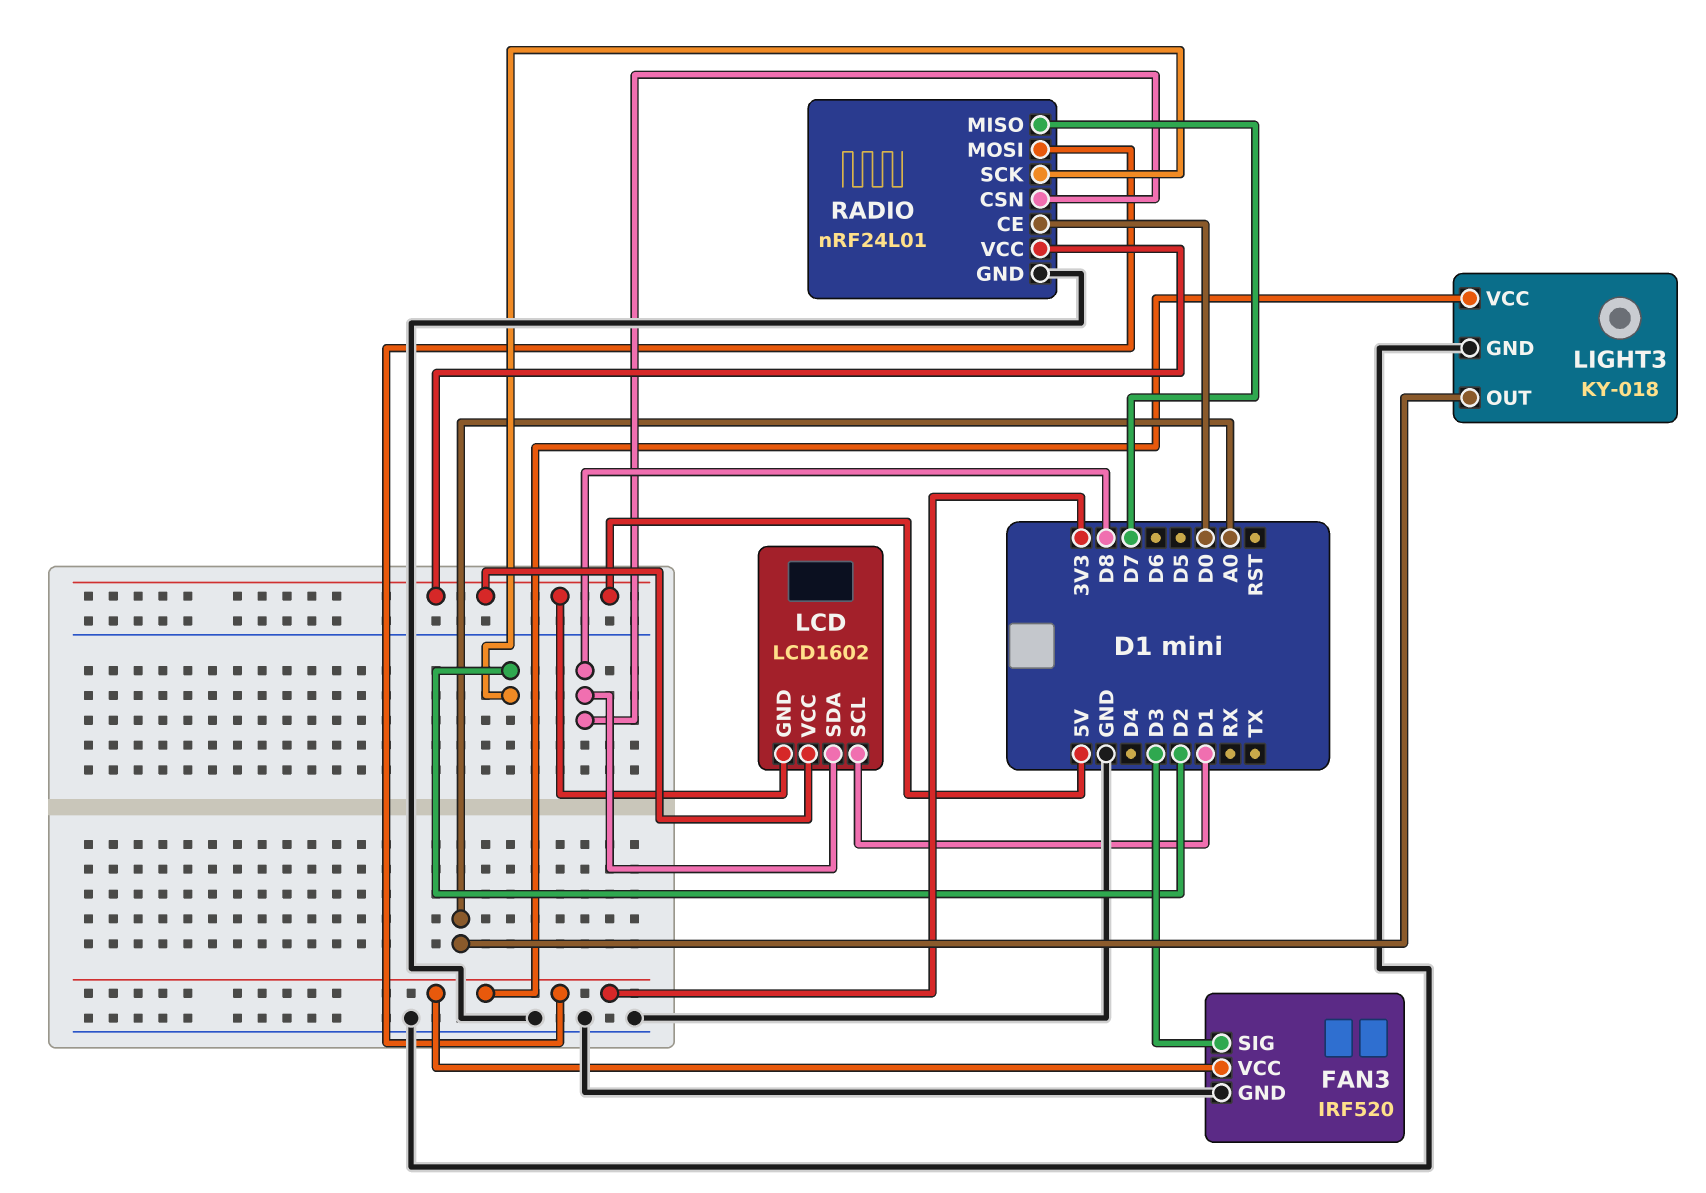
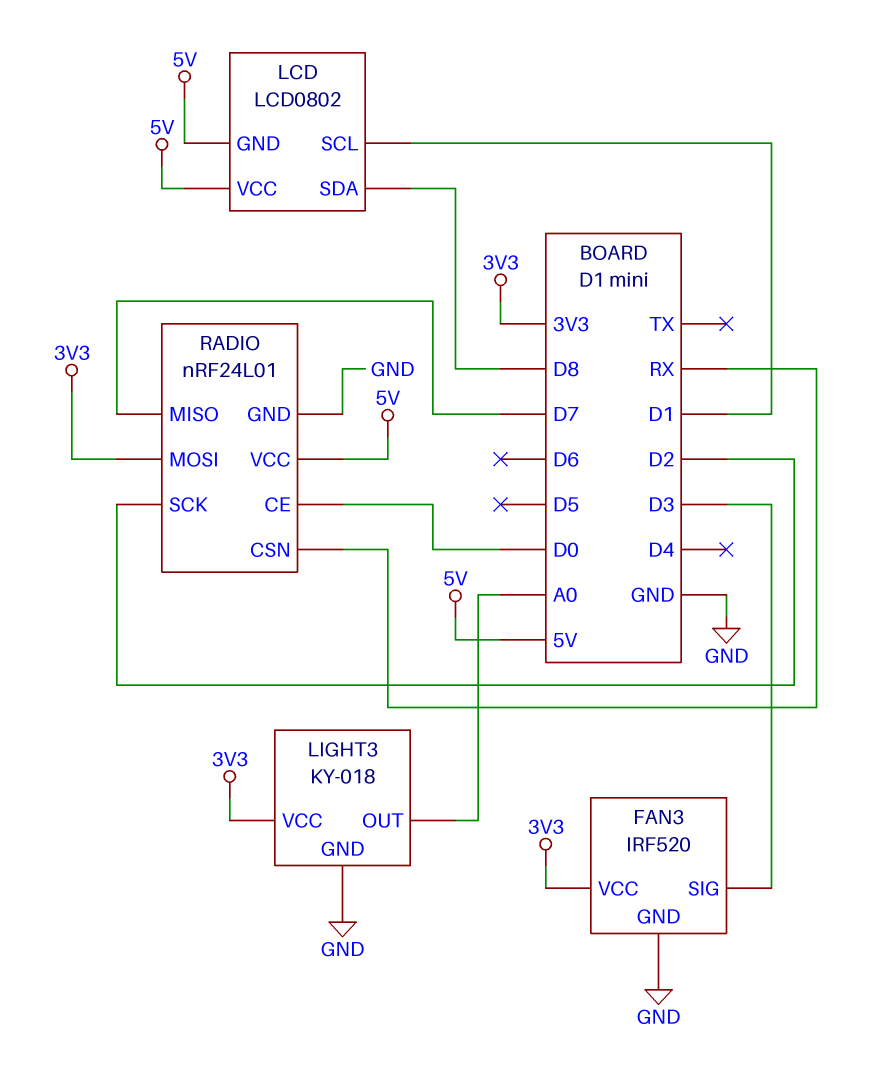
LCD: LCD1602 -> LCD0802
RADIO pin CSN: D8 -> RX

